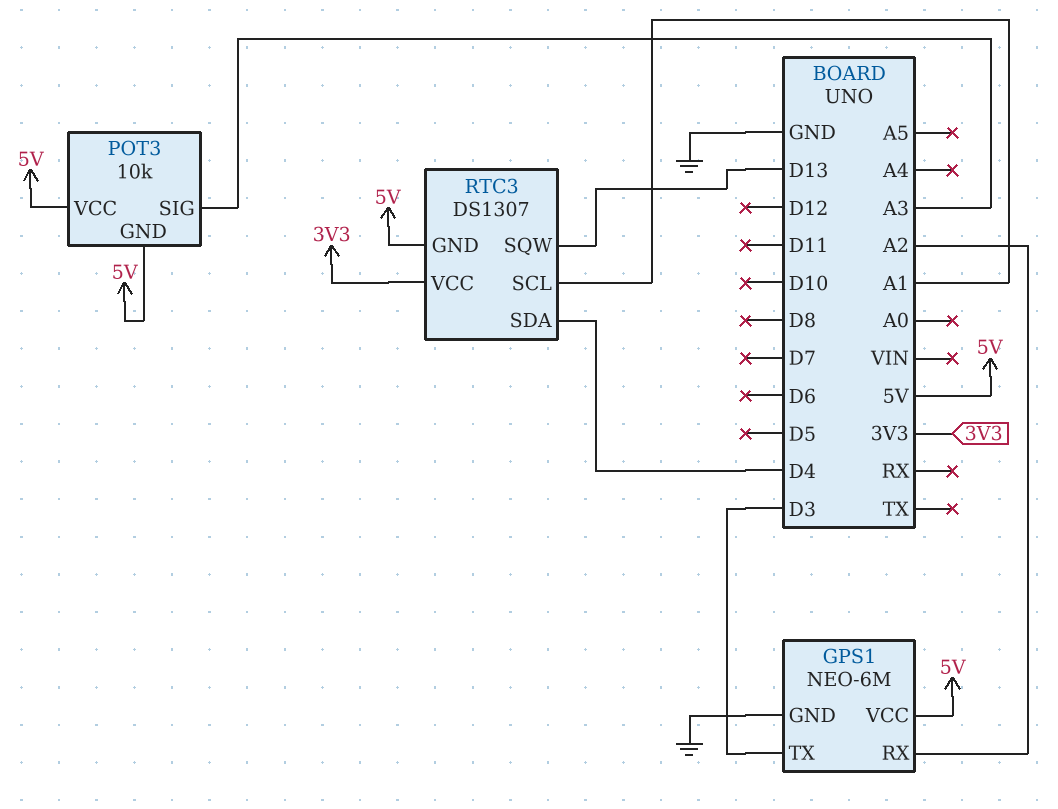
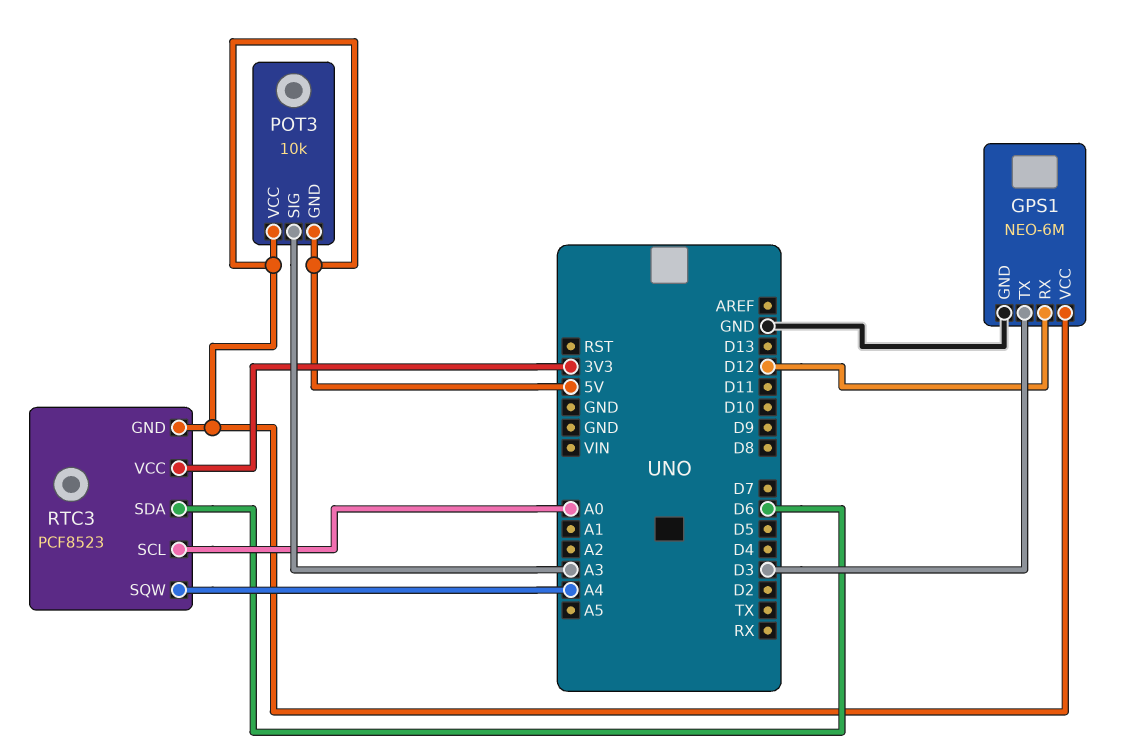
GPS1 pin RX: A2 -> D12
RTC3: DS1307 -> PCF8523
RTC3 pin SCL: A1 -> A0
RTC3 pin SDA: D4 -> D6
RTC3 pin SQW: D13 -> A4

